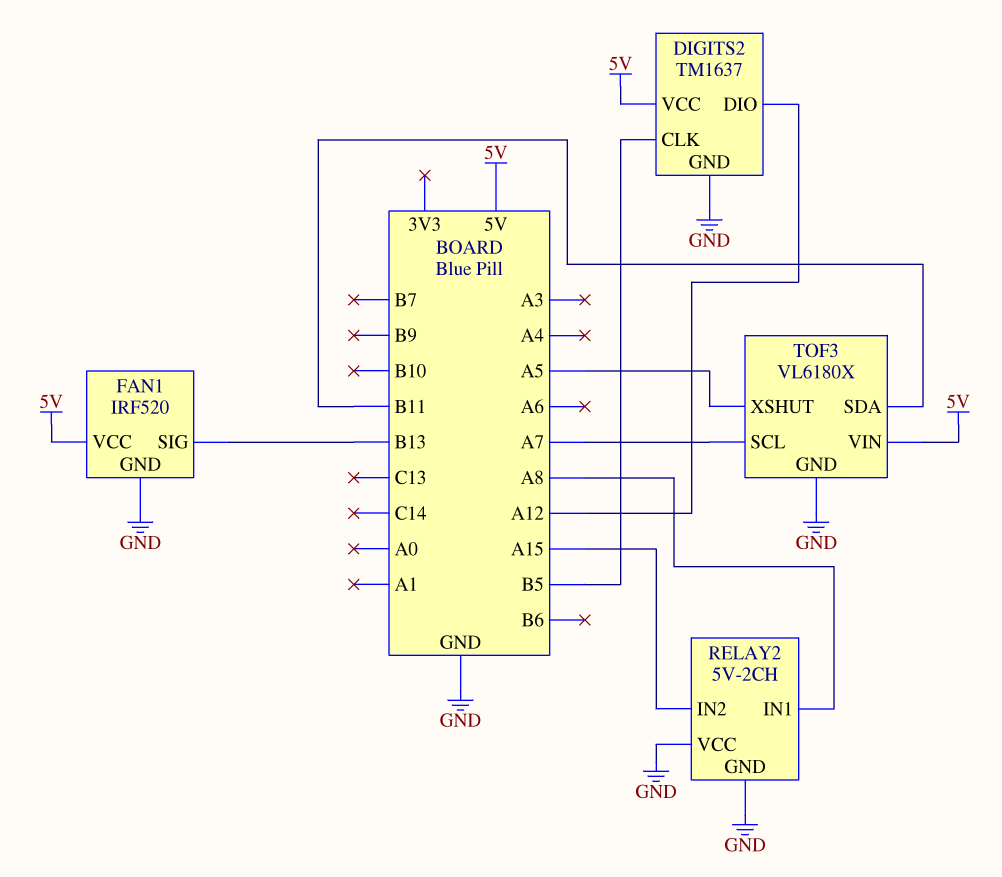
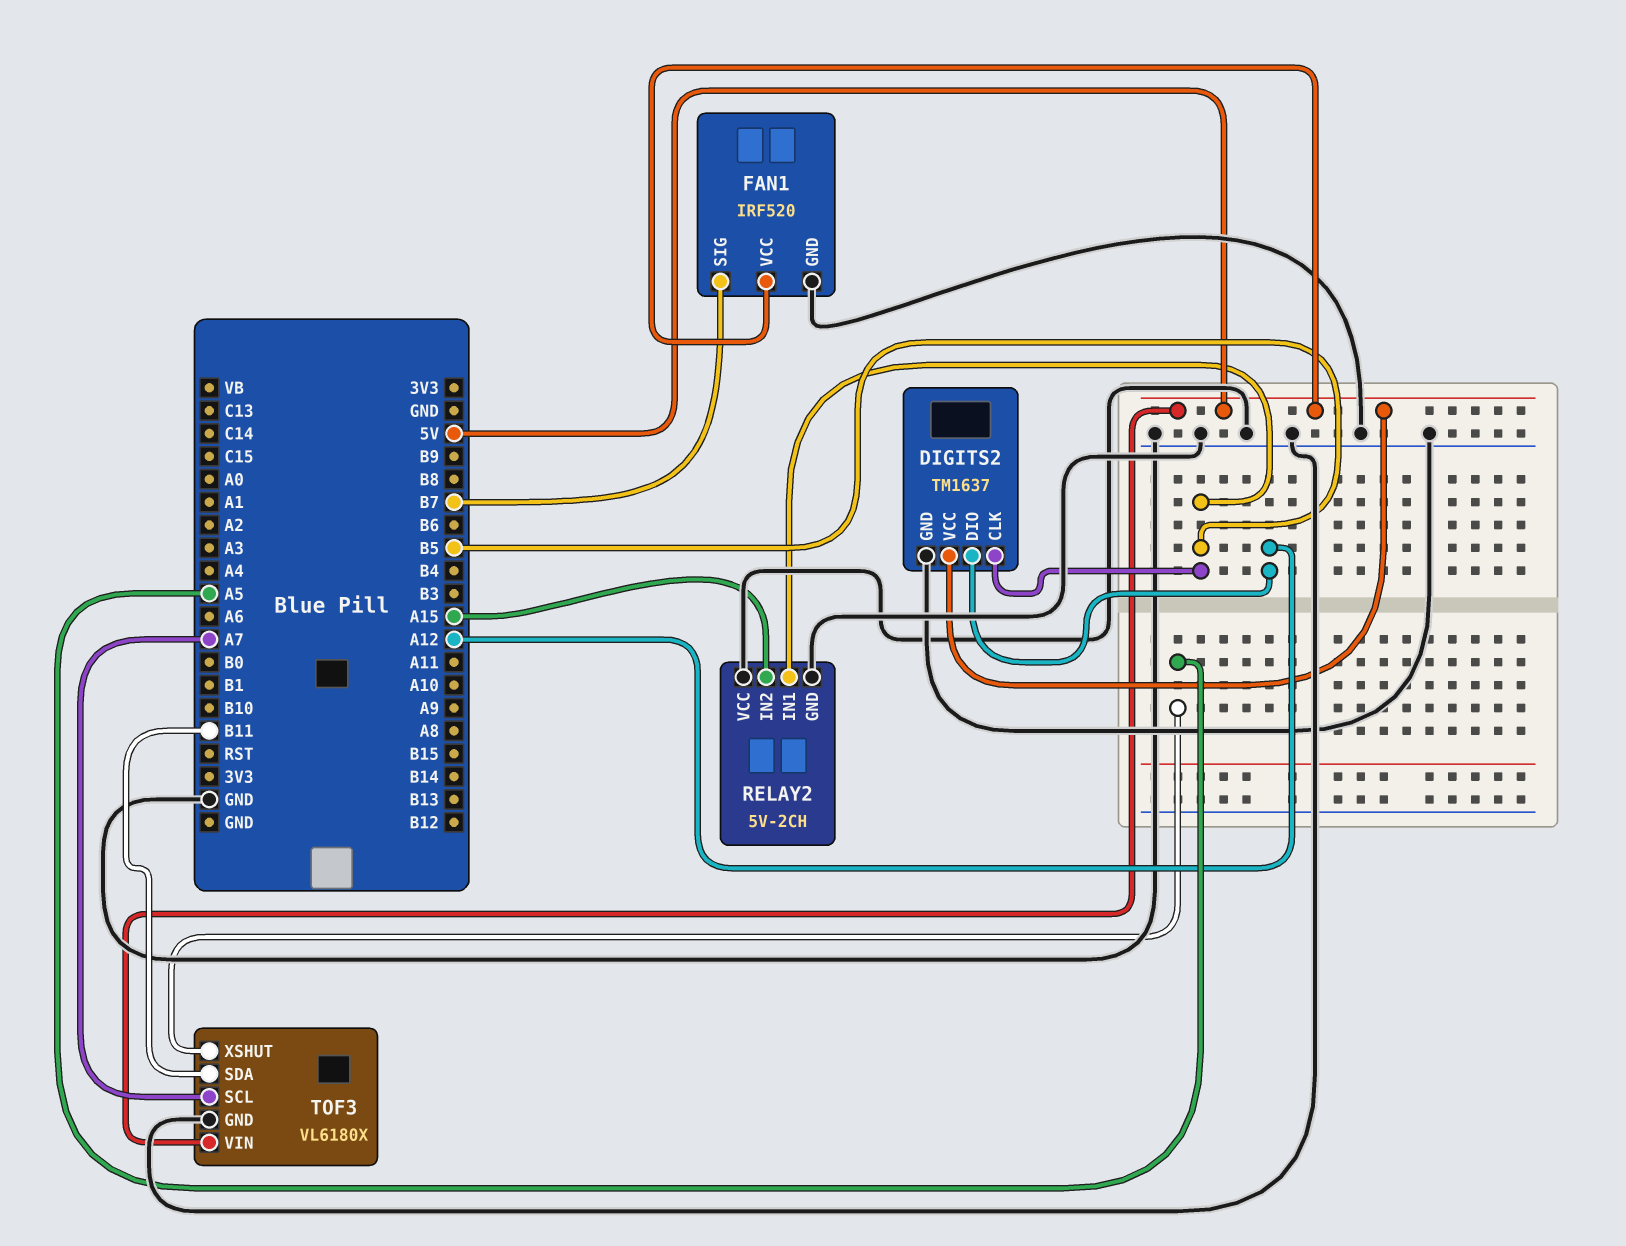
FAN1 pin SIG: B13 -> B7
RELAY2 pin IN1: A8 -> B5

